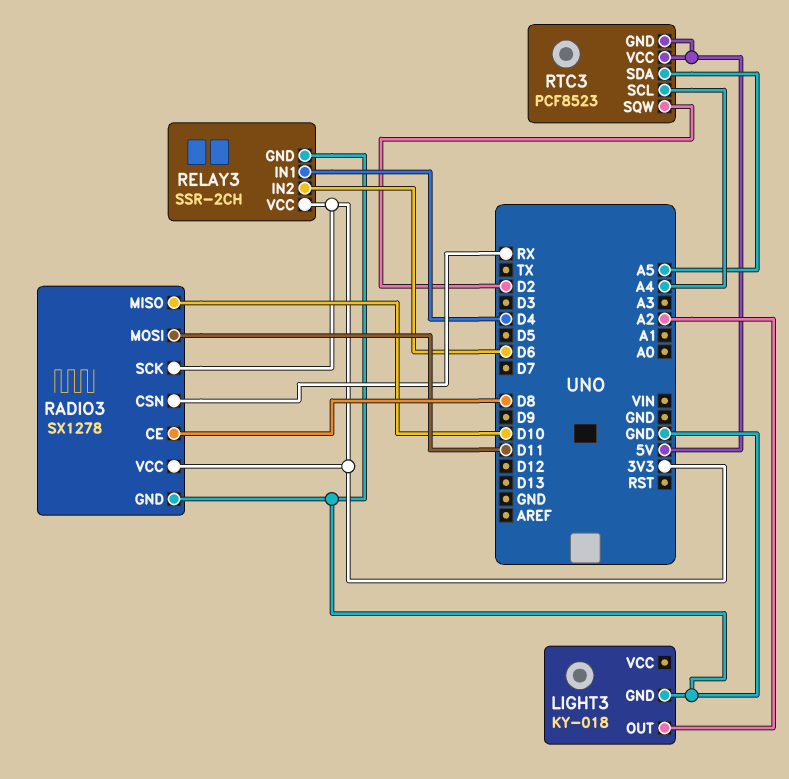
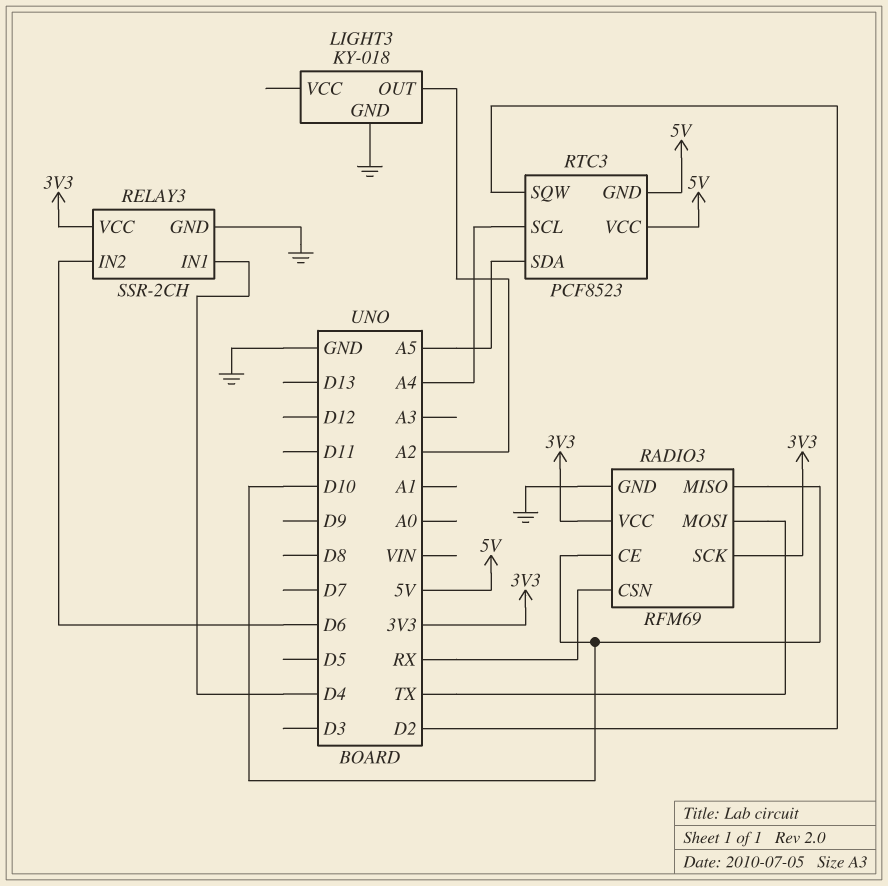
RADIO3: SX1278 -> RFM69
RADIO3 pin CE: D8 -> D10
RADIO3 pin MOSI: D11 -> TX

